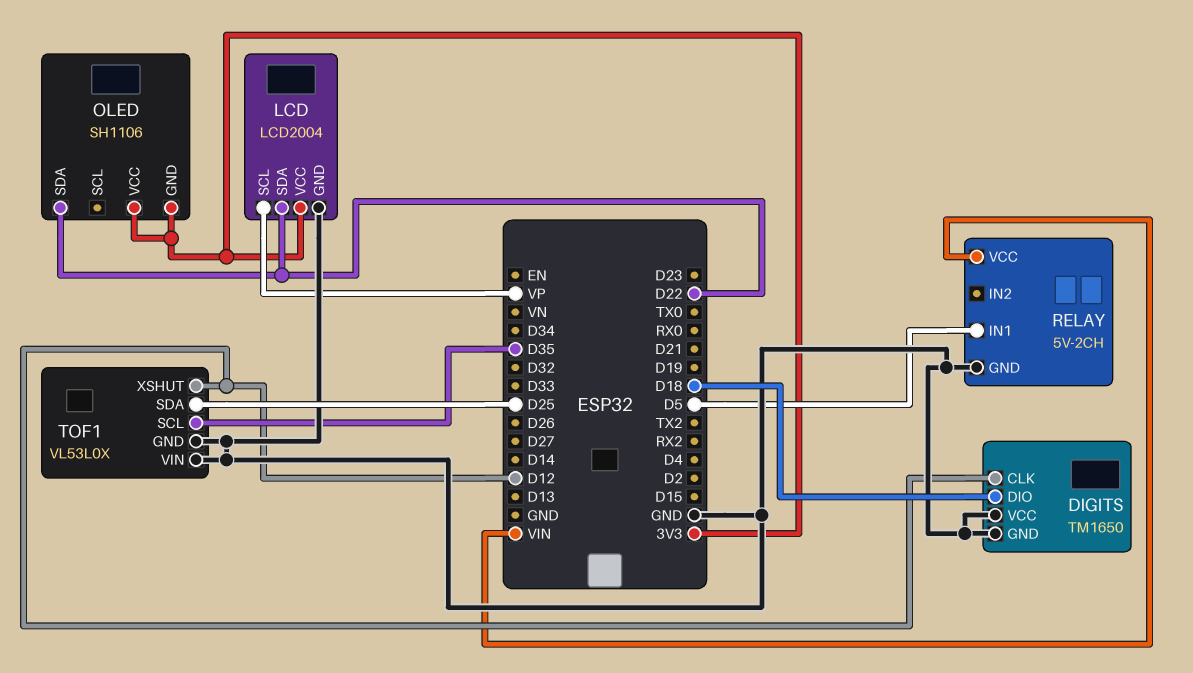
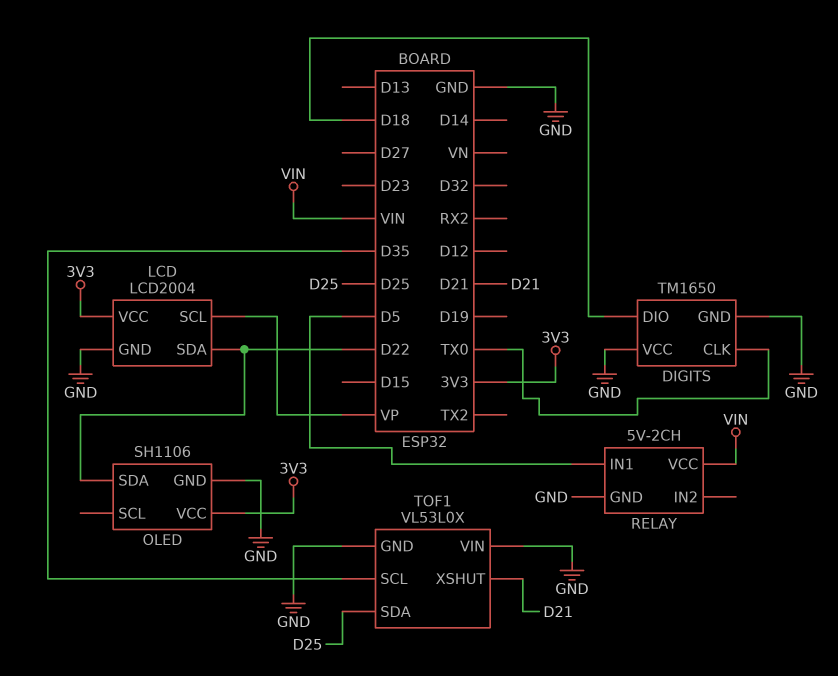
DIGITS pin CLK: D12 -> TX0
OLED pin GND: 3V3 -> GND
TOF1 pin XSHUT: D12 -> D21

